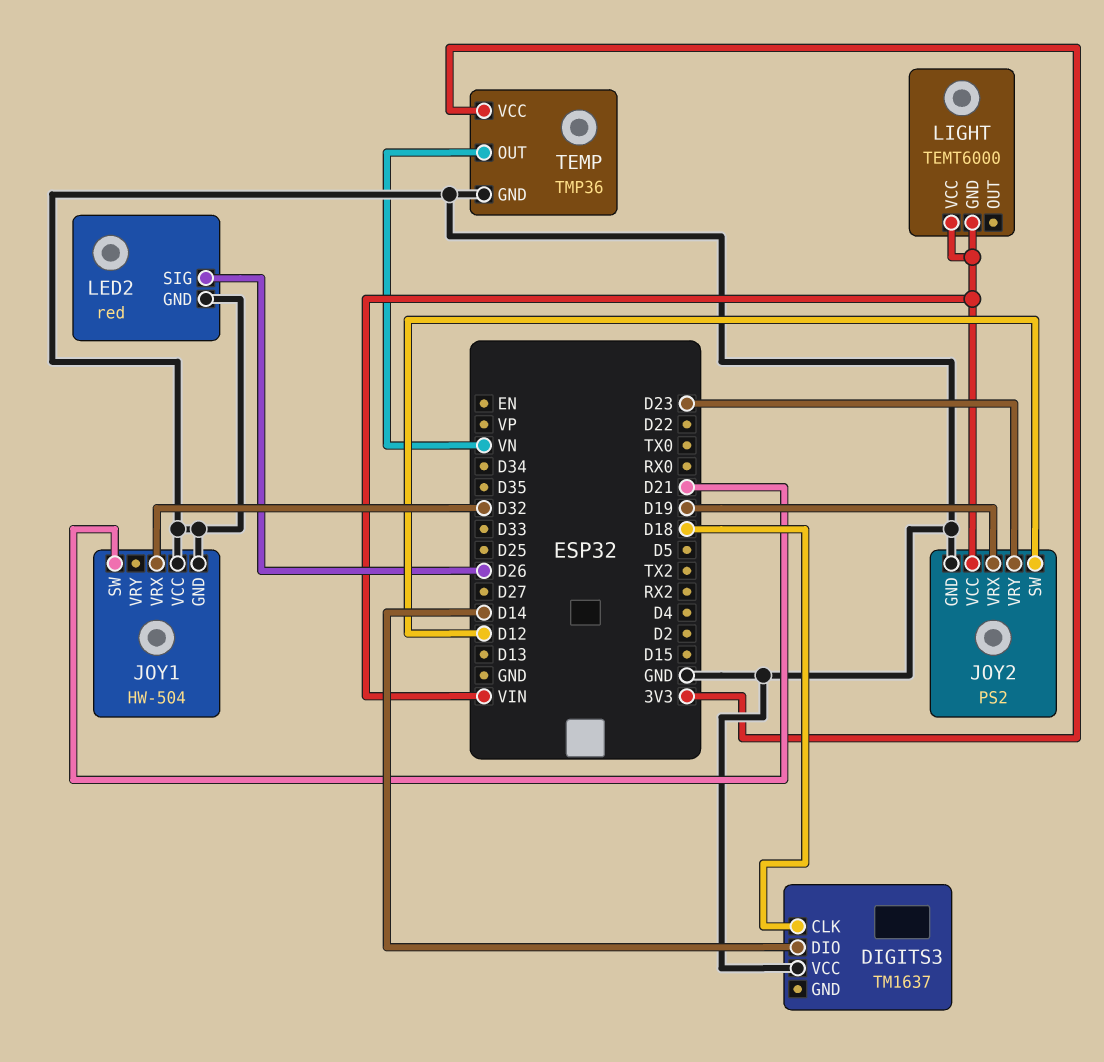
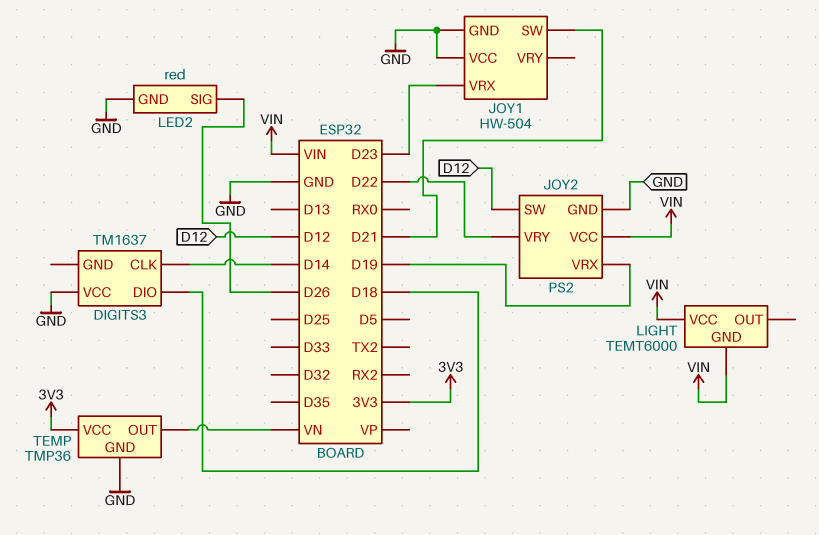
DIGITS3 pin CLK: D18 -> D14
DIGITS3 pin DIO: D14 -> D18
JOY1 pin VRX: D32 -> D23
JOY2 pin VRY: D23 -> D22

